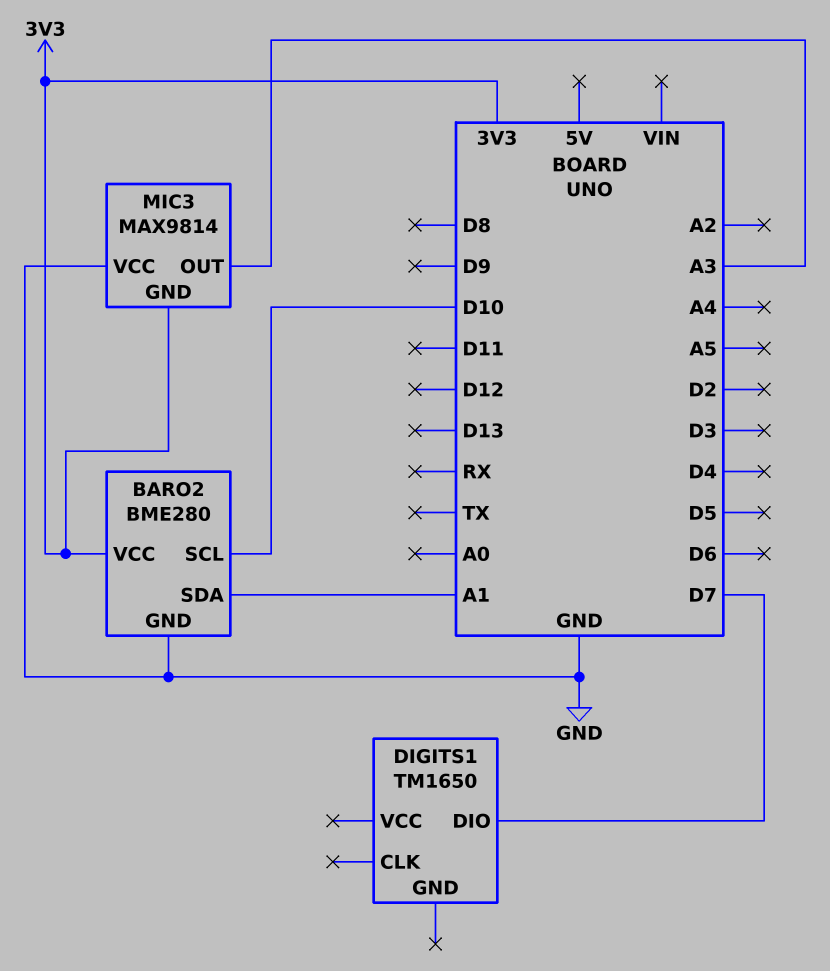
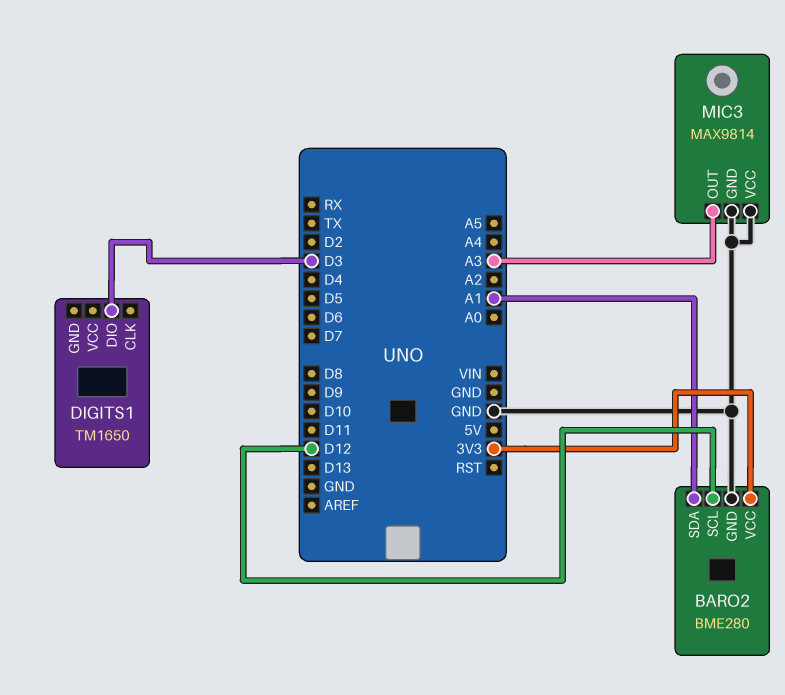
BARO2 pin SCL: D10 -> D12
DIGITS1 pin DIO: D7 -> D3
MIC3 pin GND: 3V3 -> GND

